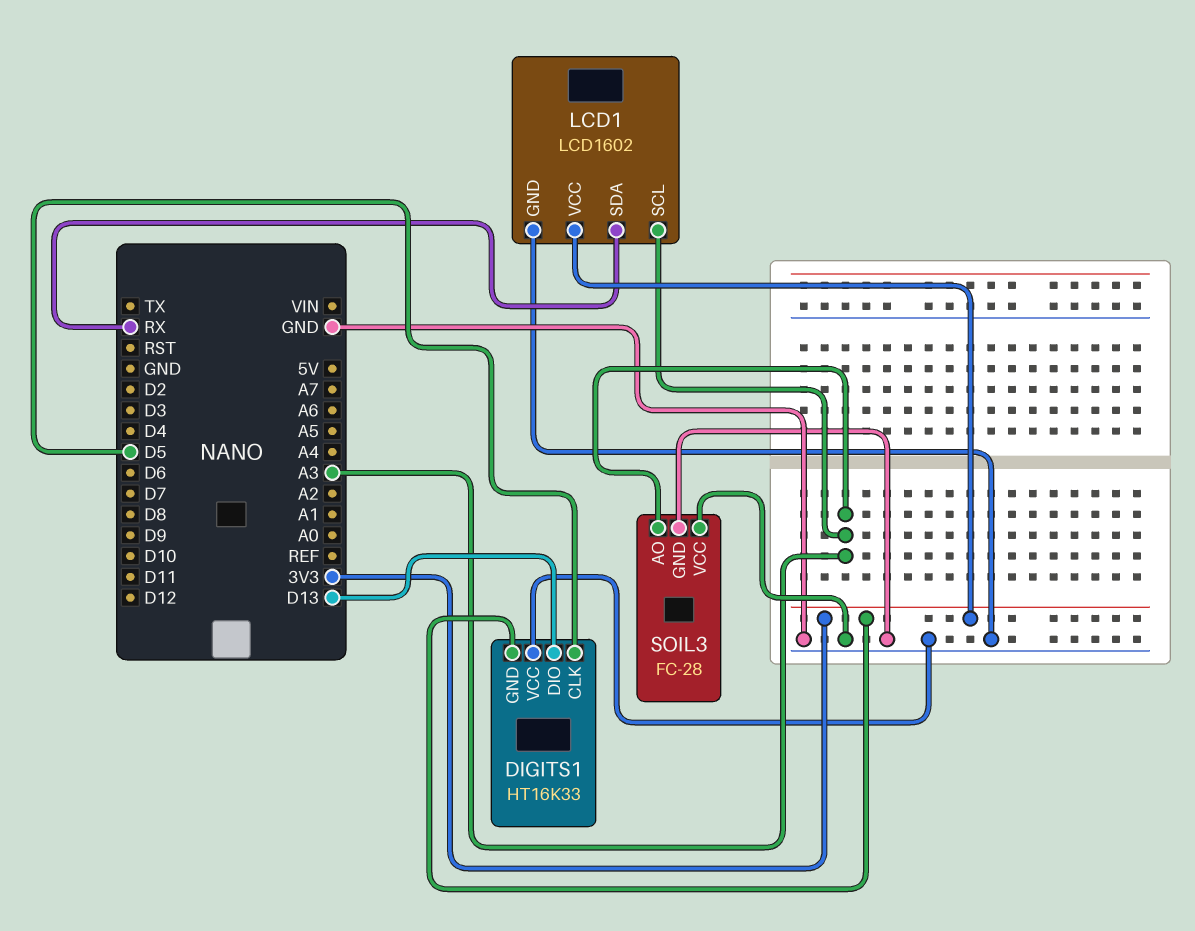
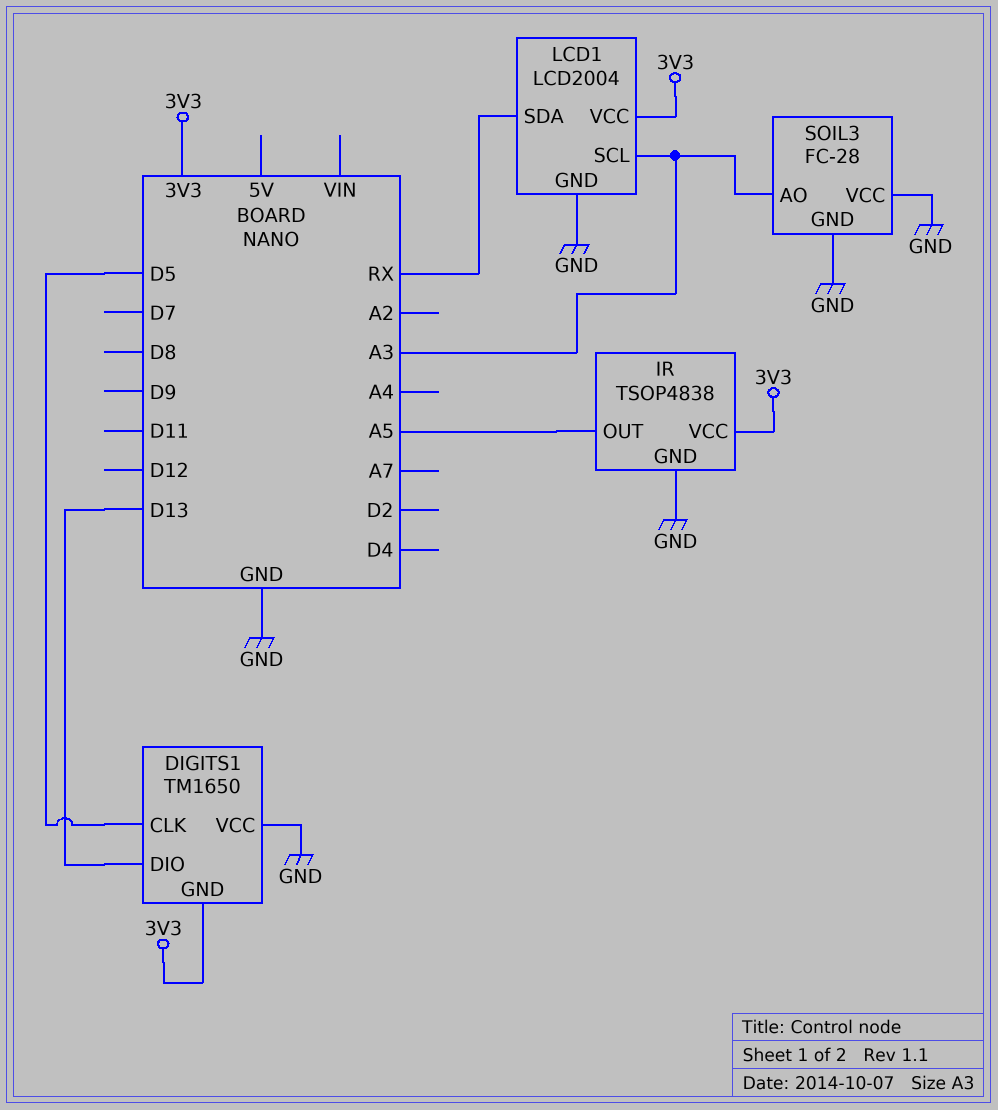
DIGITS1: HT16K33 -> TM1650
IR: none -> TSOP4838
IR pin GND: none -> GND
IR pin OUT: none -> A5
IR pin VCC: none -> 3V3
LCD1: LCD1602 -> LCD2004

